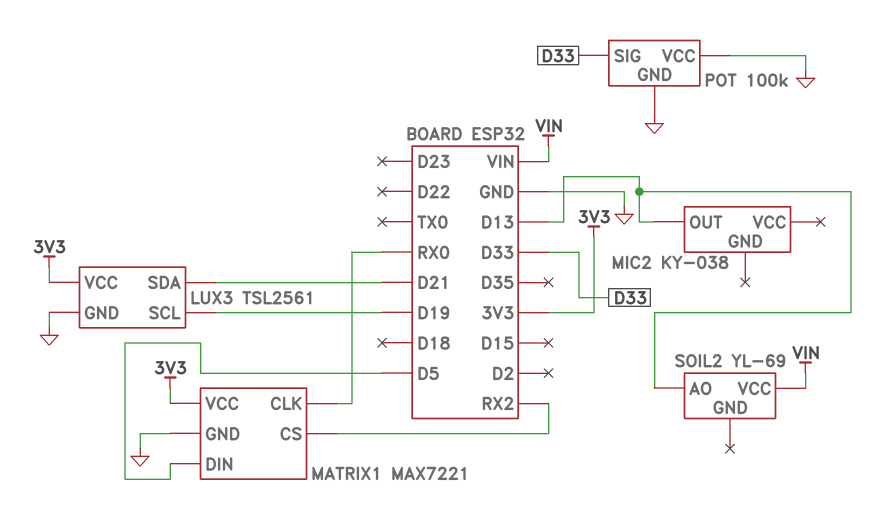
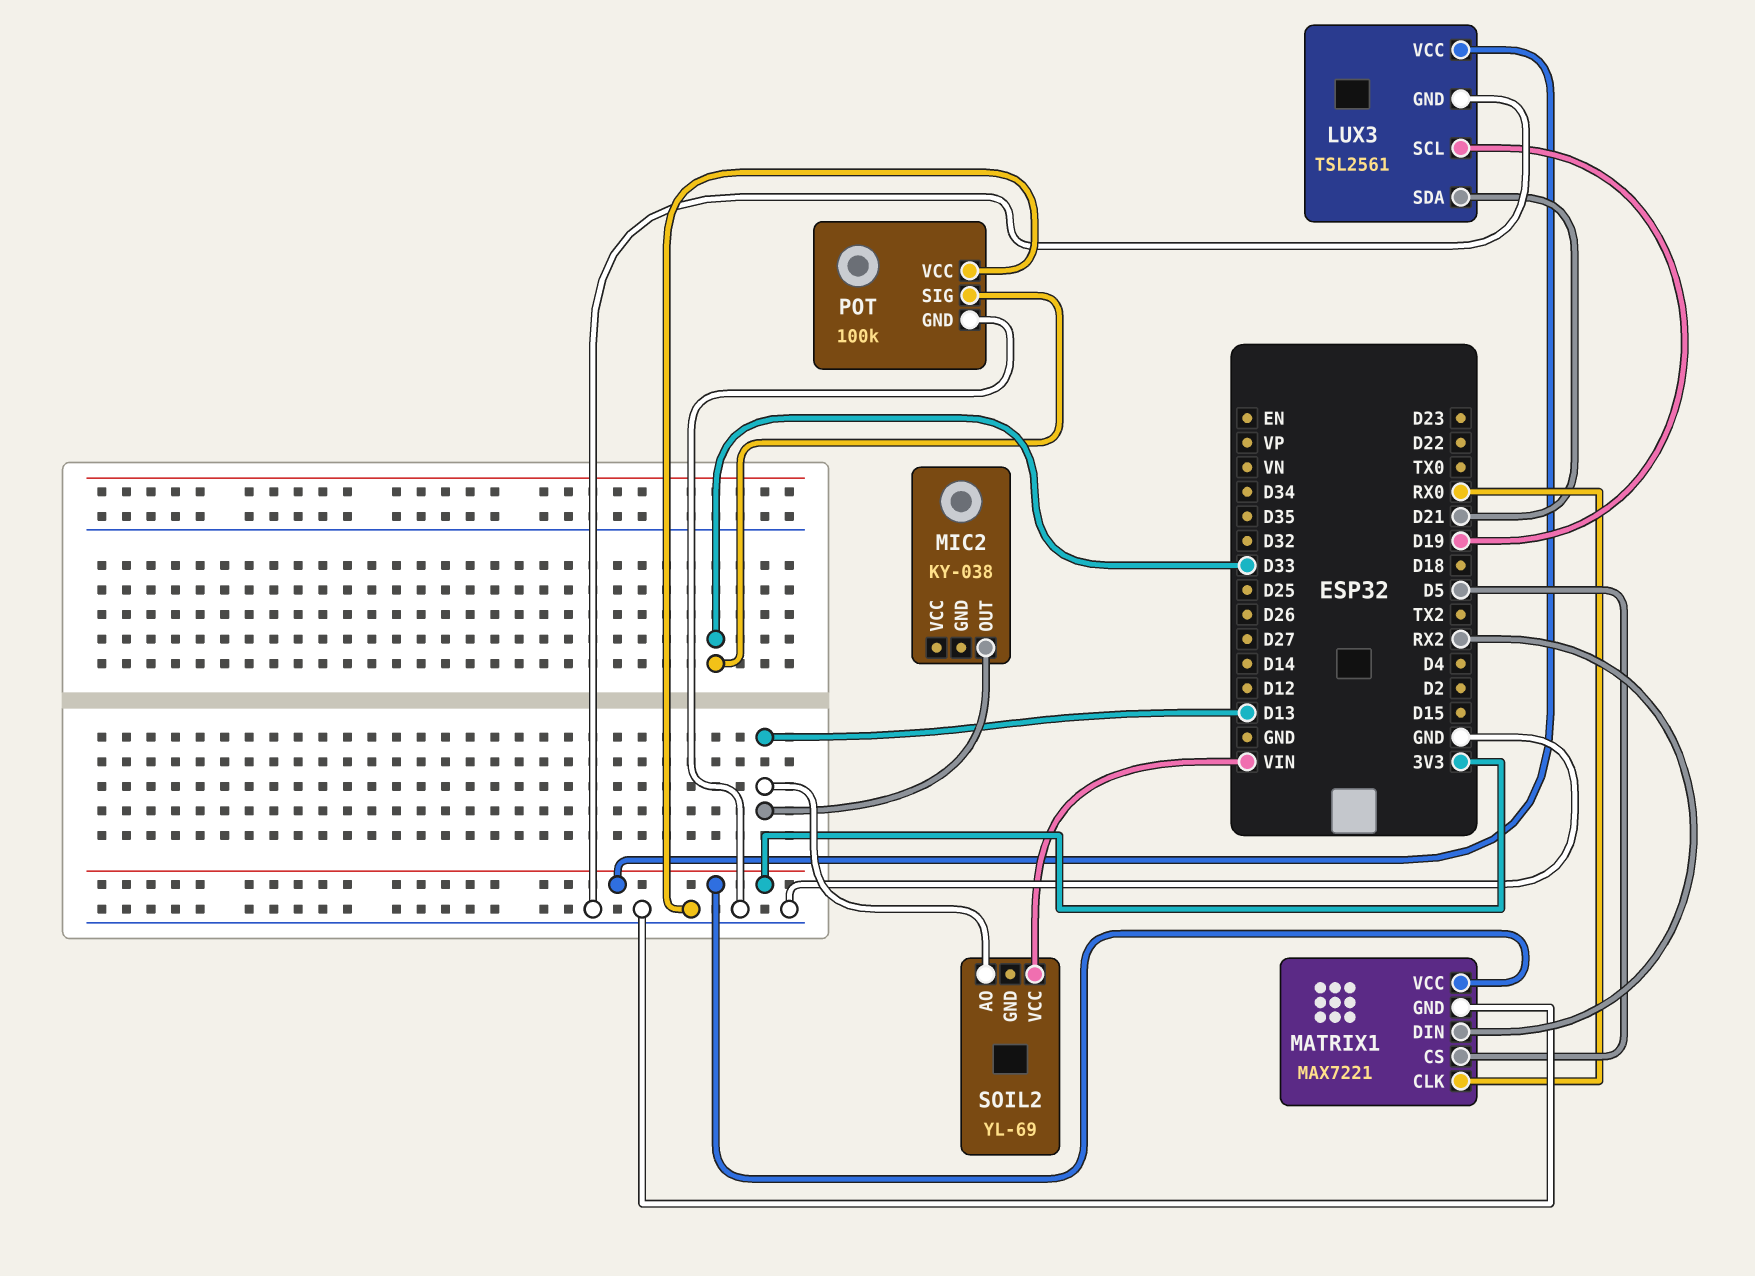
MATRIX1 pin CS: RX2 -> D5
MATRIX1 pin DIN: D5 -> RX2

